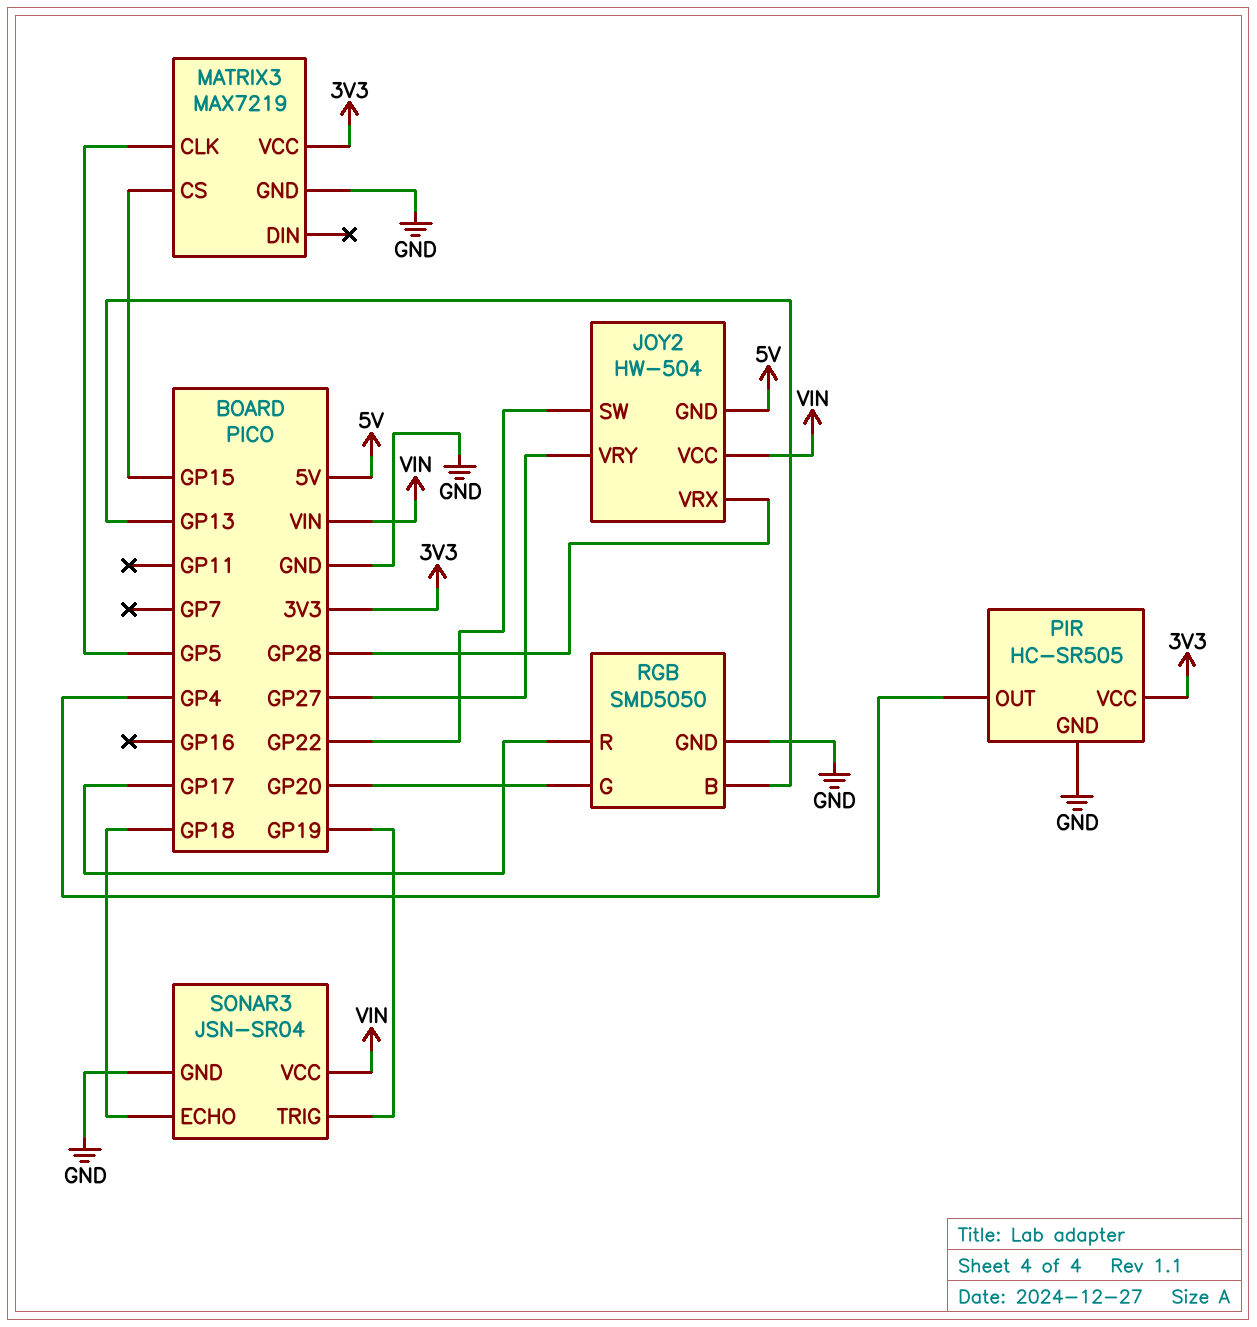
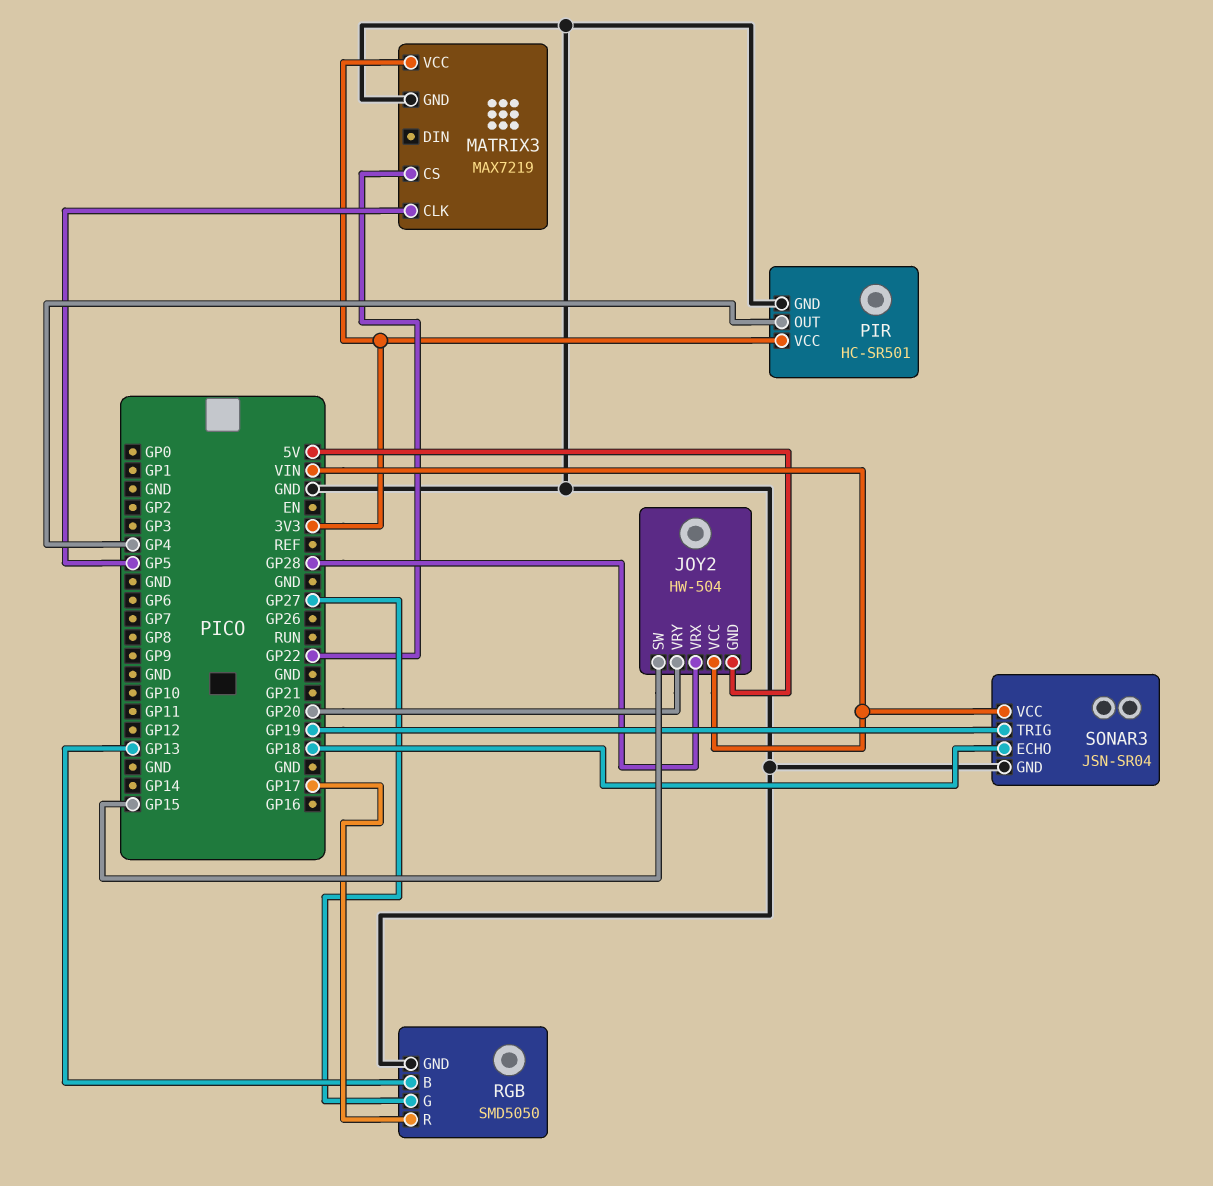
JOY2 pin SW: GP22 -> GP15
JOY2 pin VRY: GP27 -> GP20
MATRIX3 pin CS: GP15 -> GP22
PIR: HC-SR505 -> HC-SR501
RGB pin G: GP20 -> GP27

